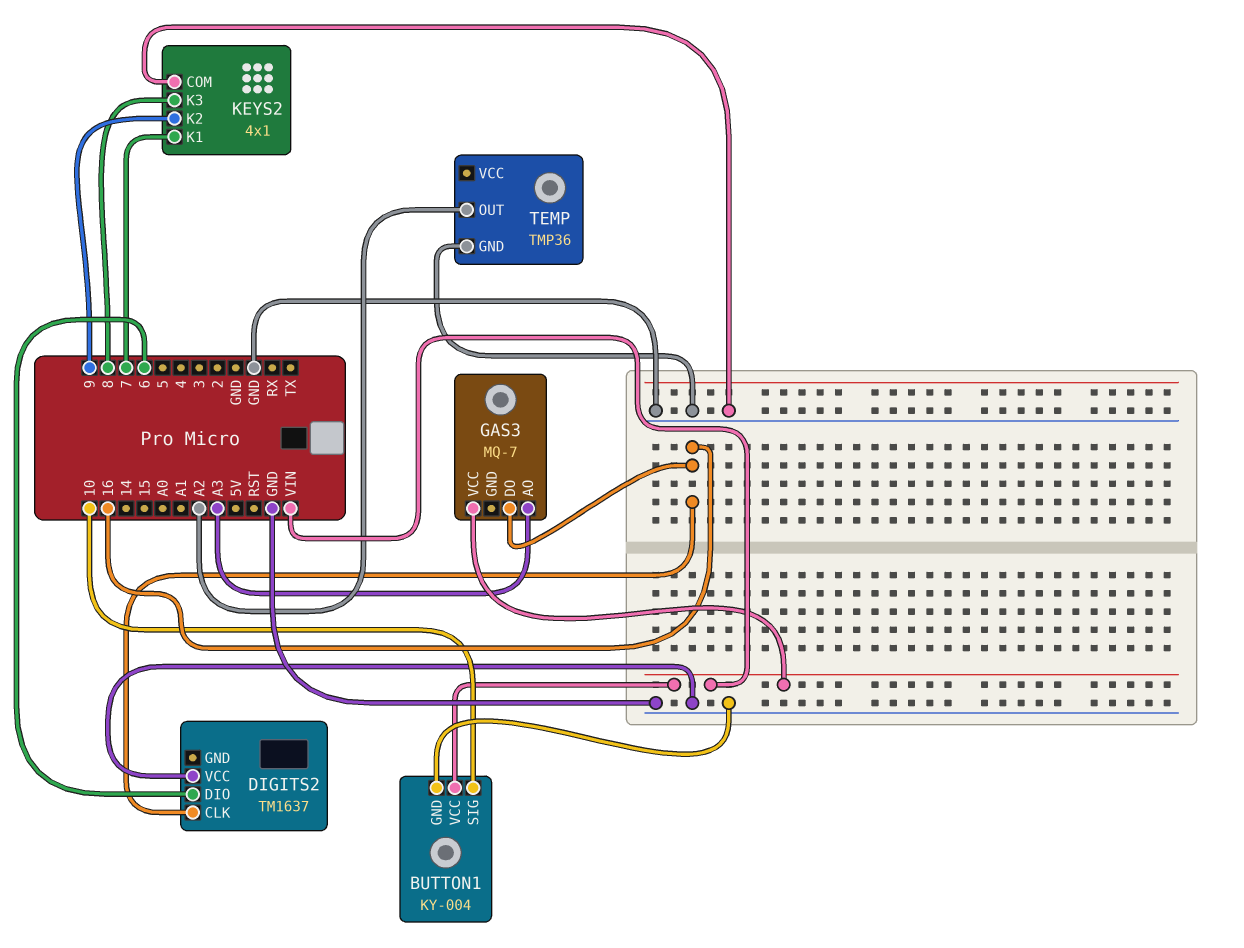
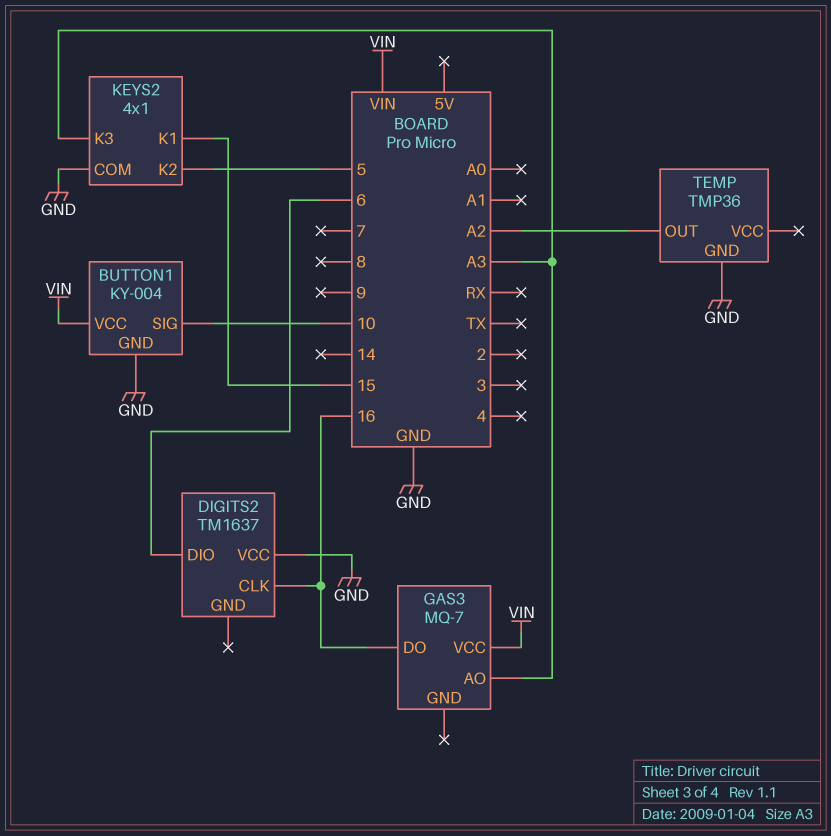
KEYS2 pin K1: 7 -> 15
KEYS2 pin K2: 9 -> 5
KEYS2 pin K3: 8 -> A3

